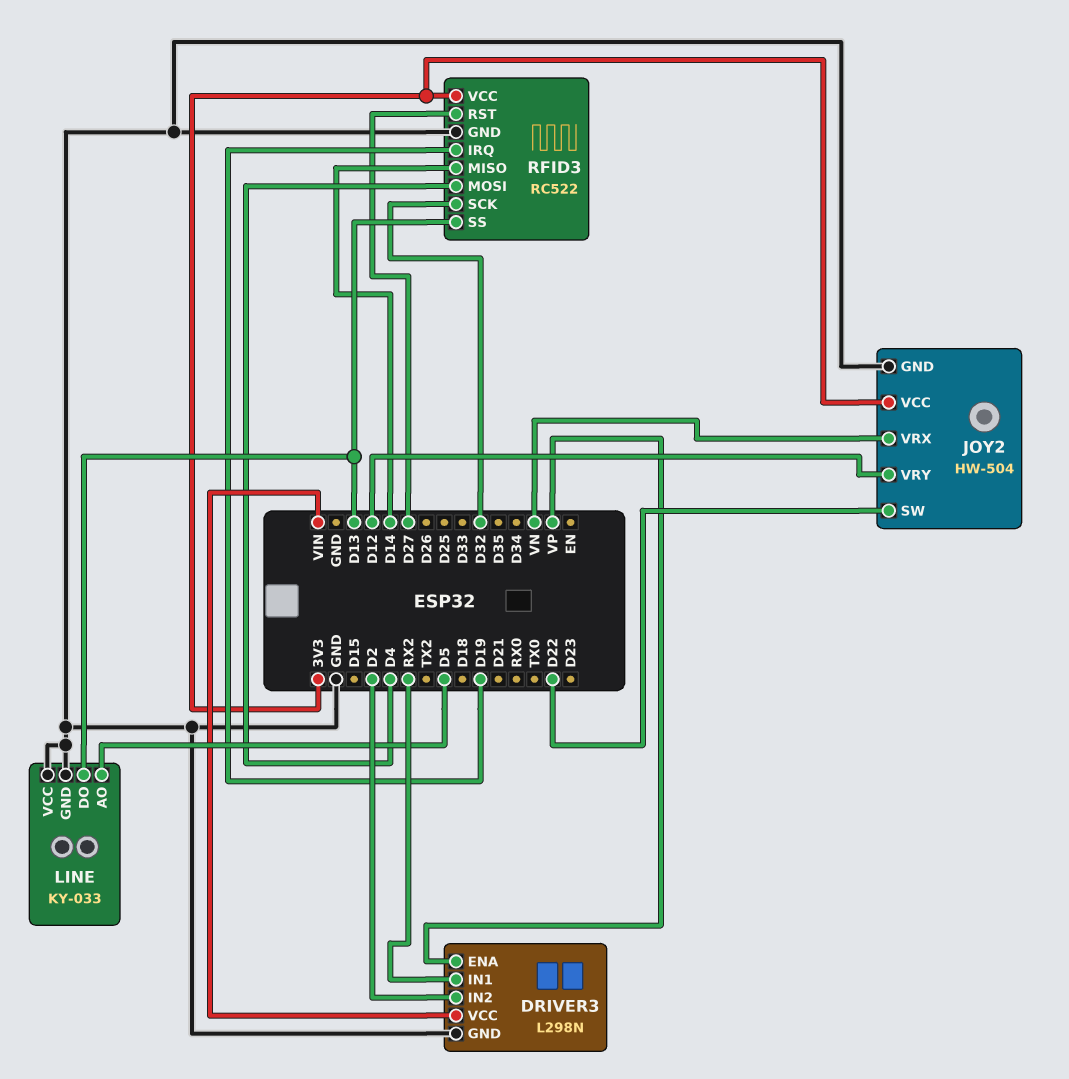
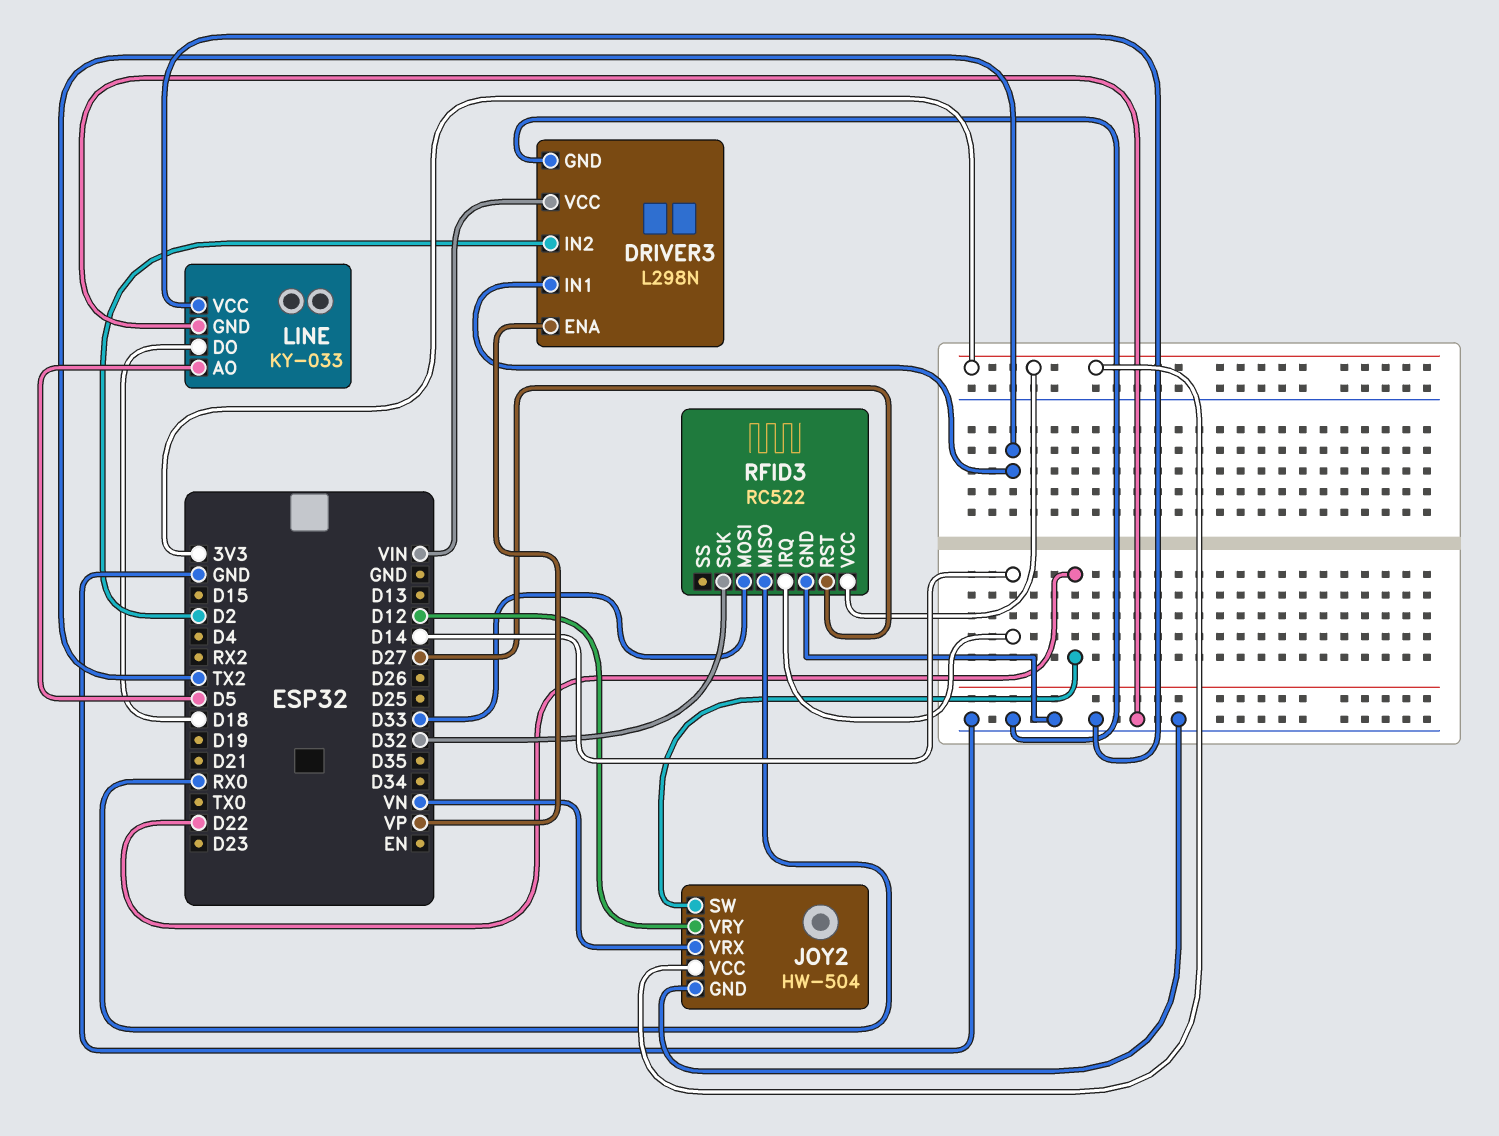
DRIVER3 pin IN1: RX2 -> TX2
LINE pin DO: D13 -> D18
RFID3 pin IRQ: D19 -> D14
RFID3 pin MISO: D14 -> RX0
RFID3 pin MOSI: D4 -> D33
RFID3 pin SS: D13 -> none

